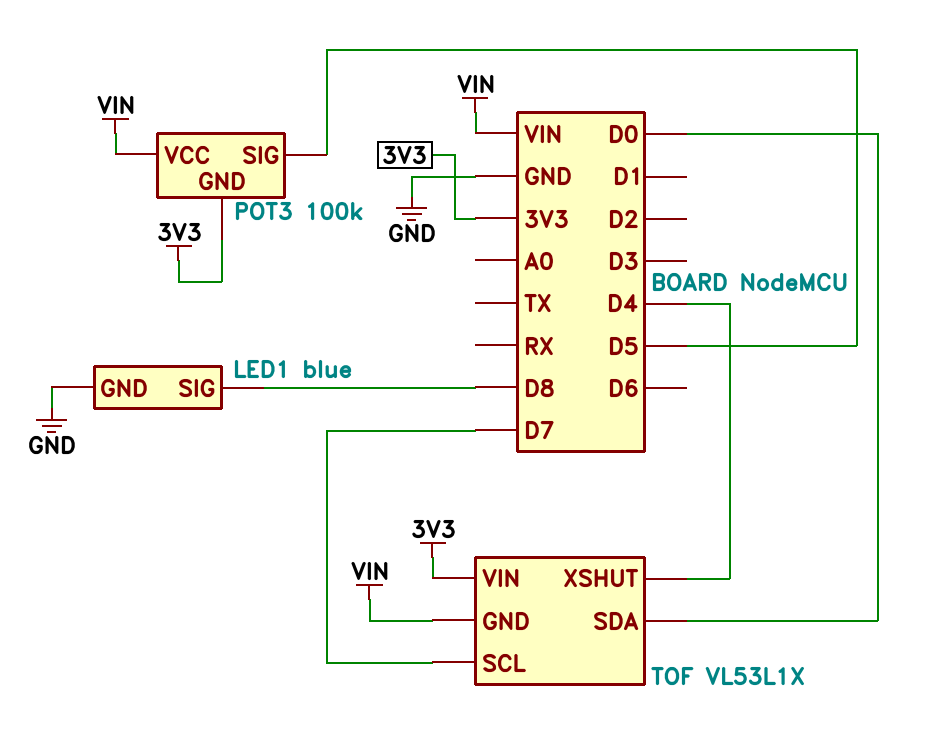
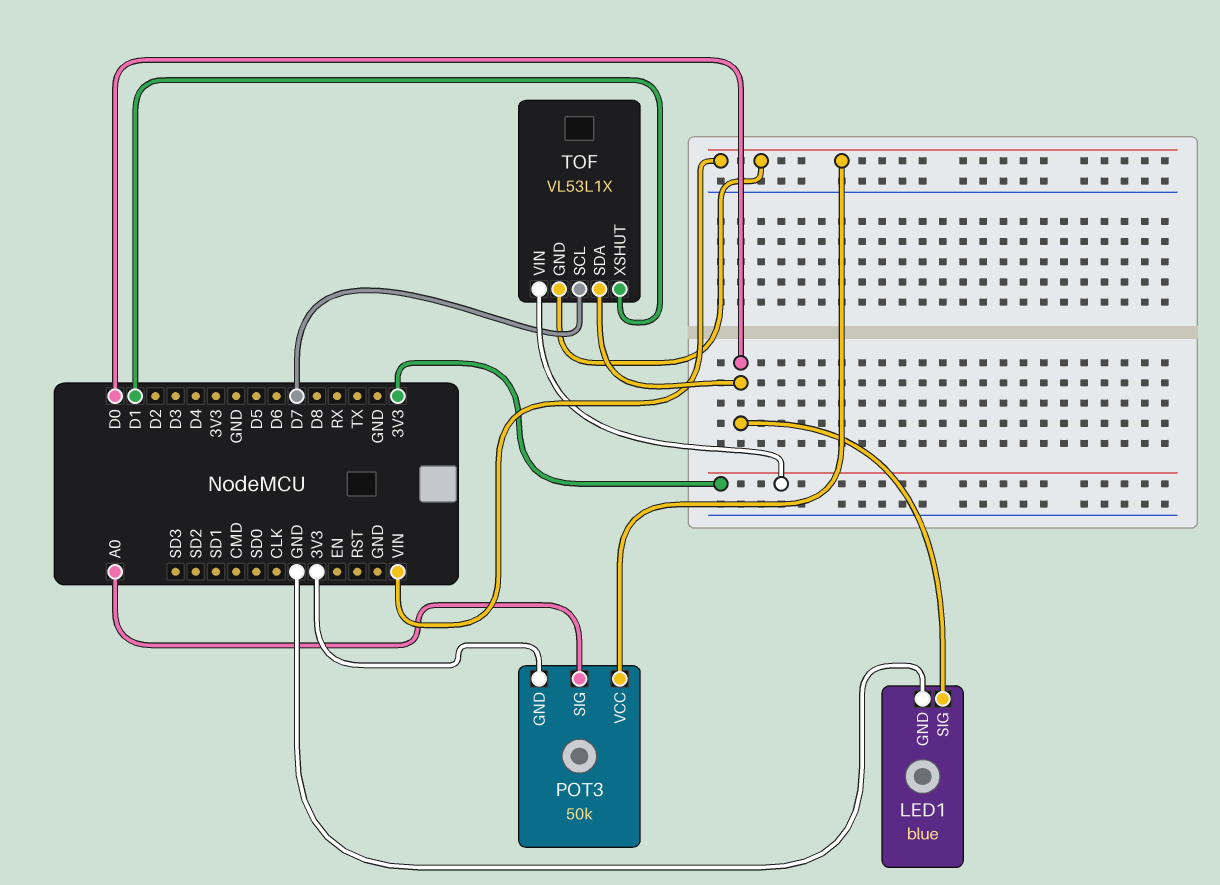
LED1 pin SIG: D8 -> D0
POT3: 100k -> 50k
POT3 pin SIG: D5 -> A0
TOF pin XSHUT: D4 -> D1

